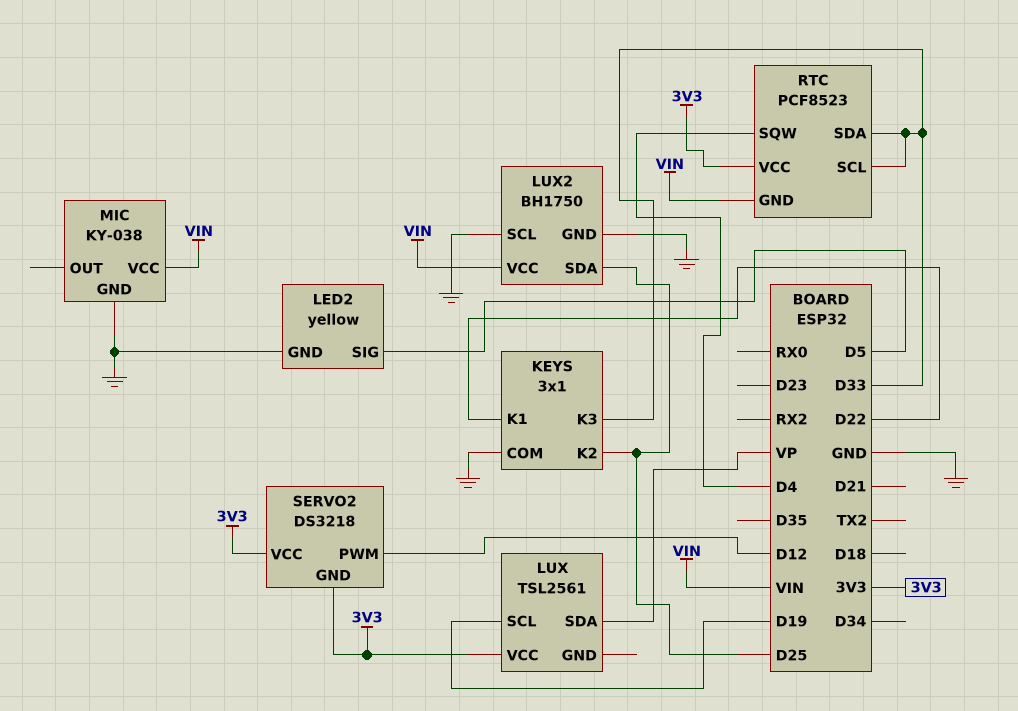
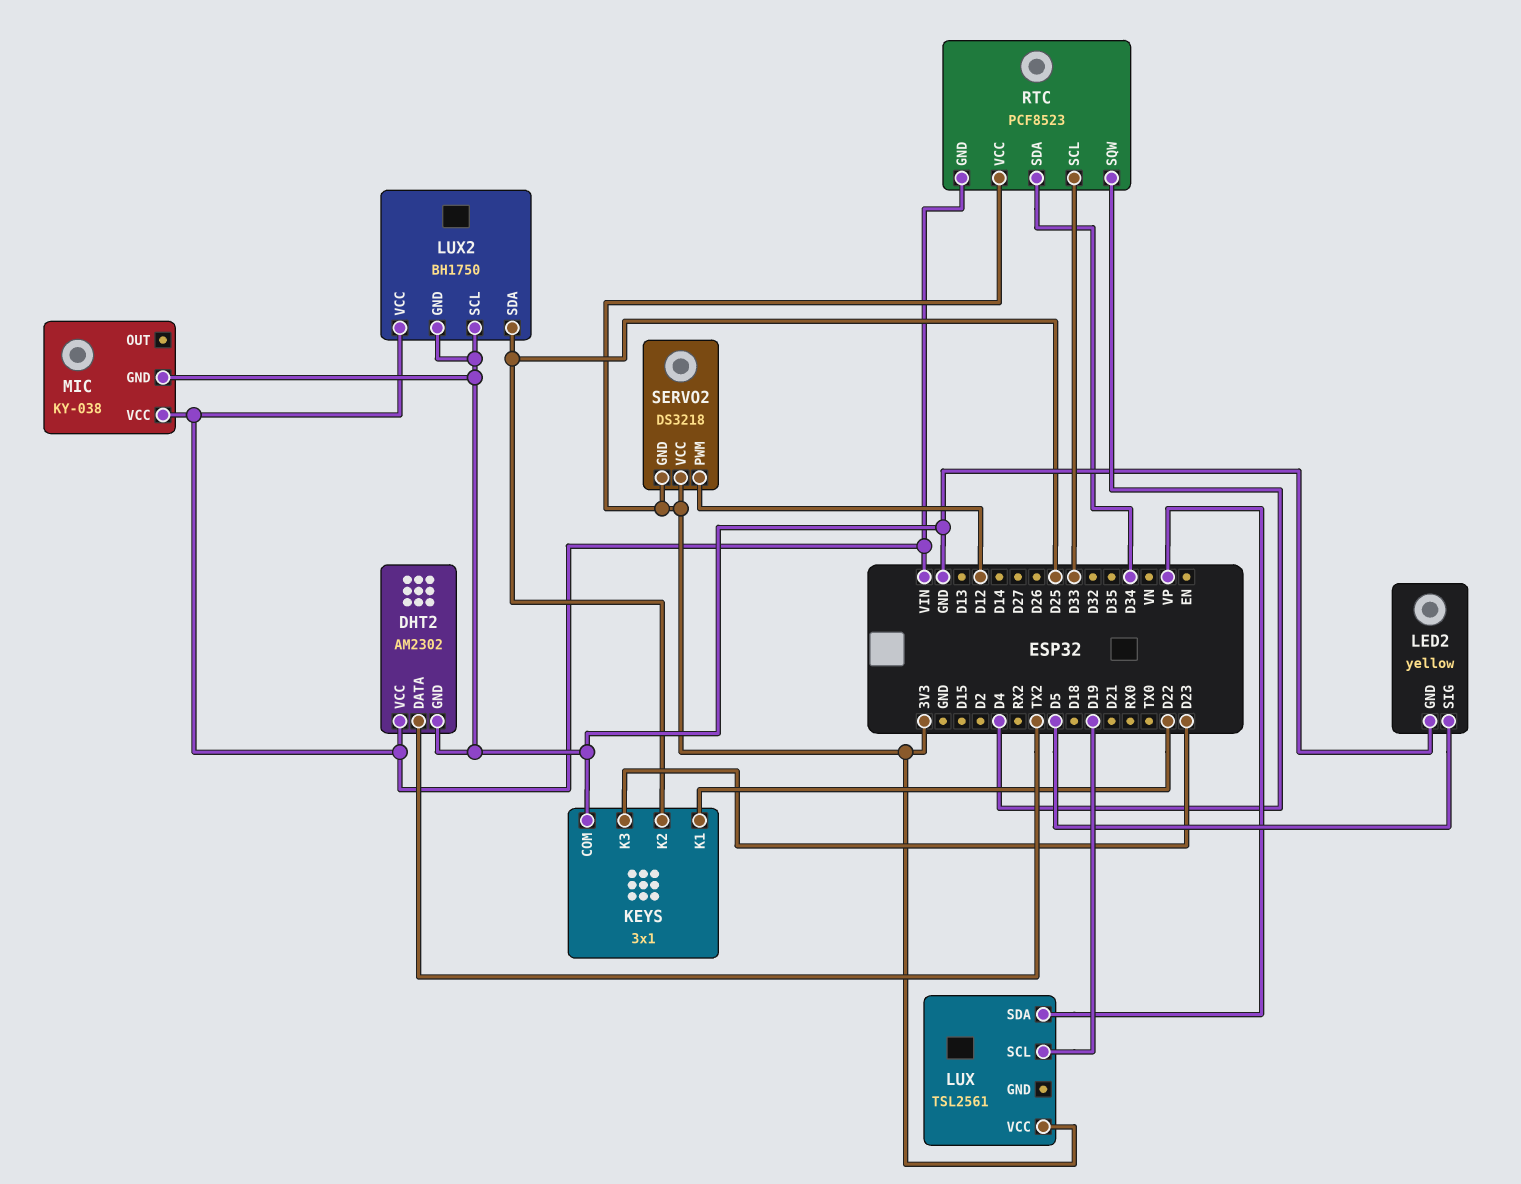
DHT2: none -> AM2302
DHT2 pin DATA: none -> TX2
DHT2 pin GND: none -> GND
DHT2 pin VCC: none -> VIN
KEYS pin K3: D33 -> D23
RTC pin SDA: D33 -> D34

